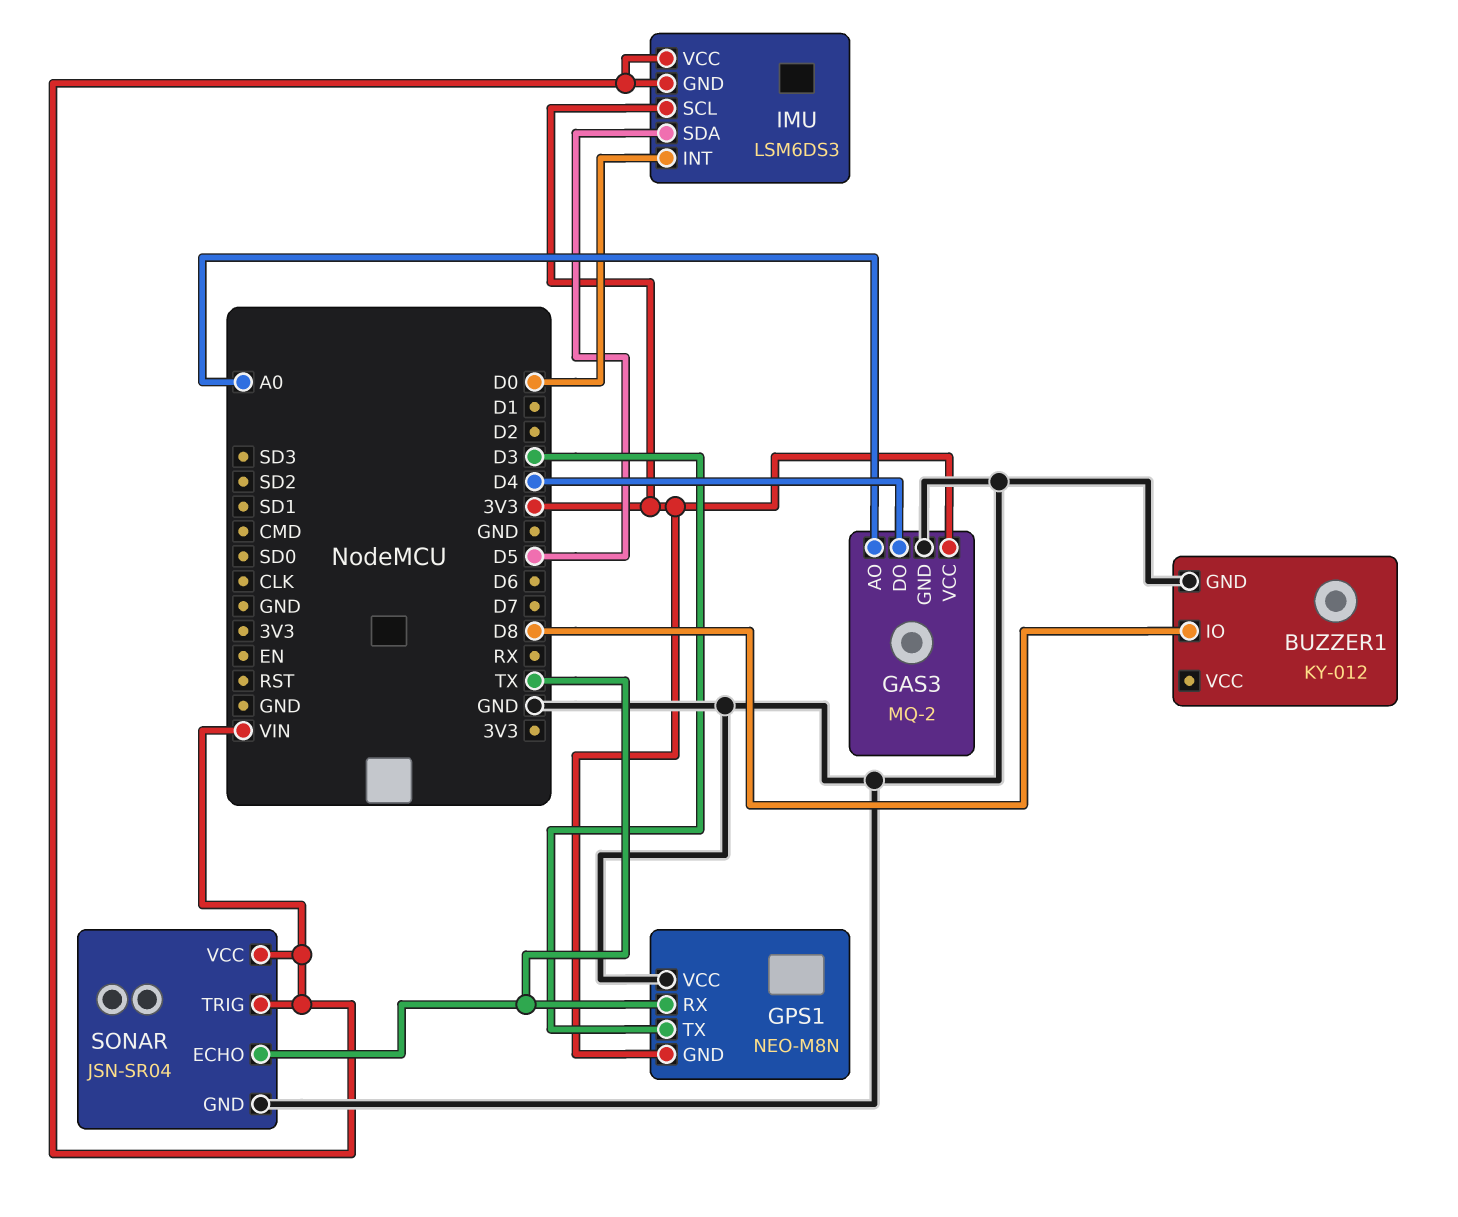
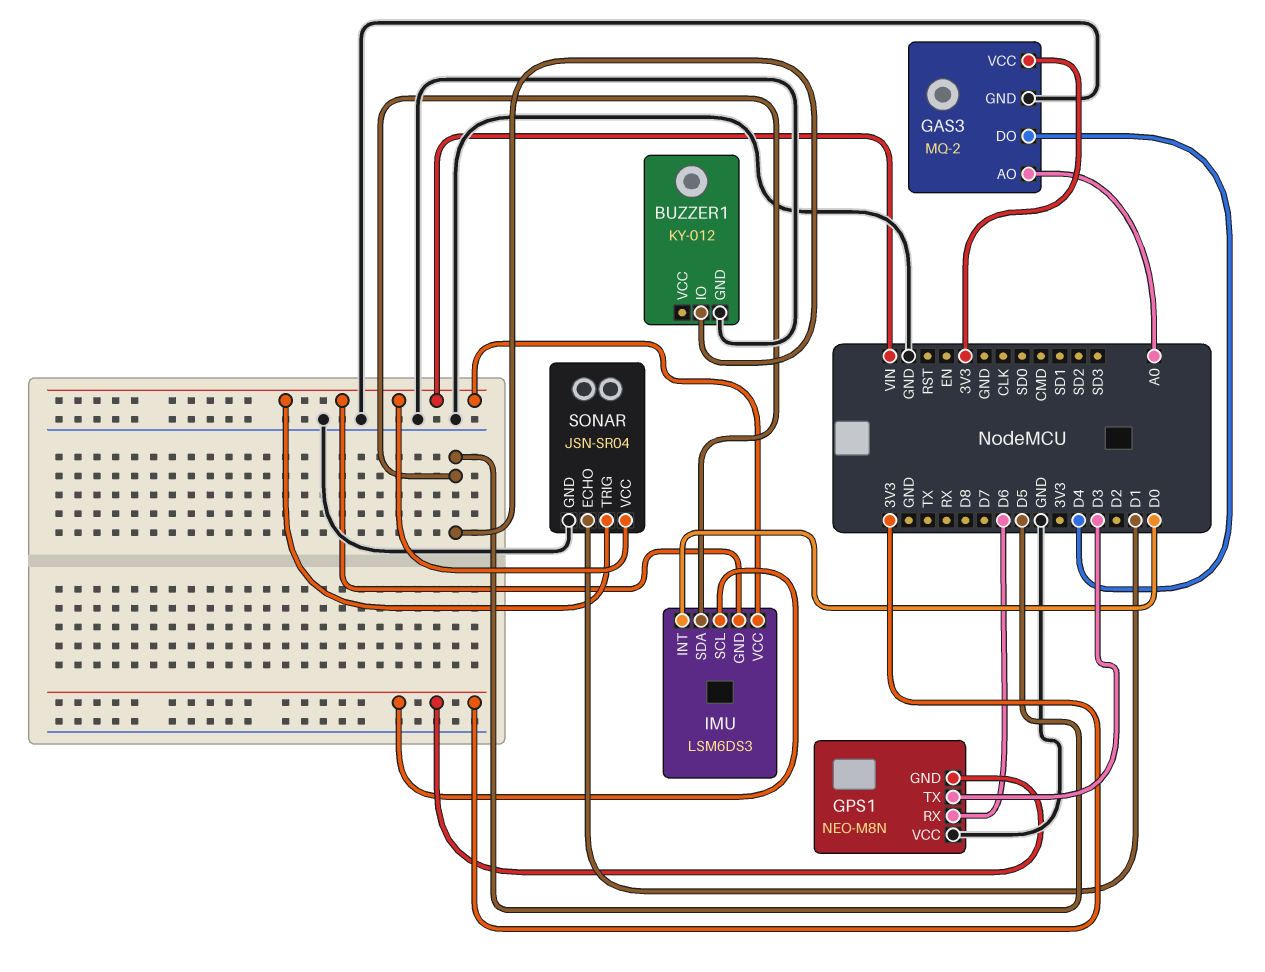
BUZZER1 pin IO: D8 -> D5
GPS1 pin RX: TX -> D6
SONAR pin ECHO: TX -> D1

